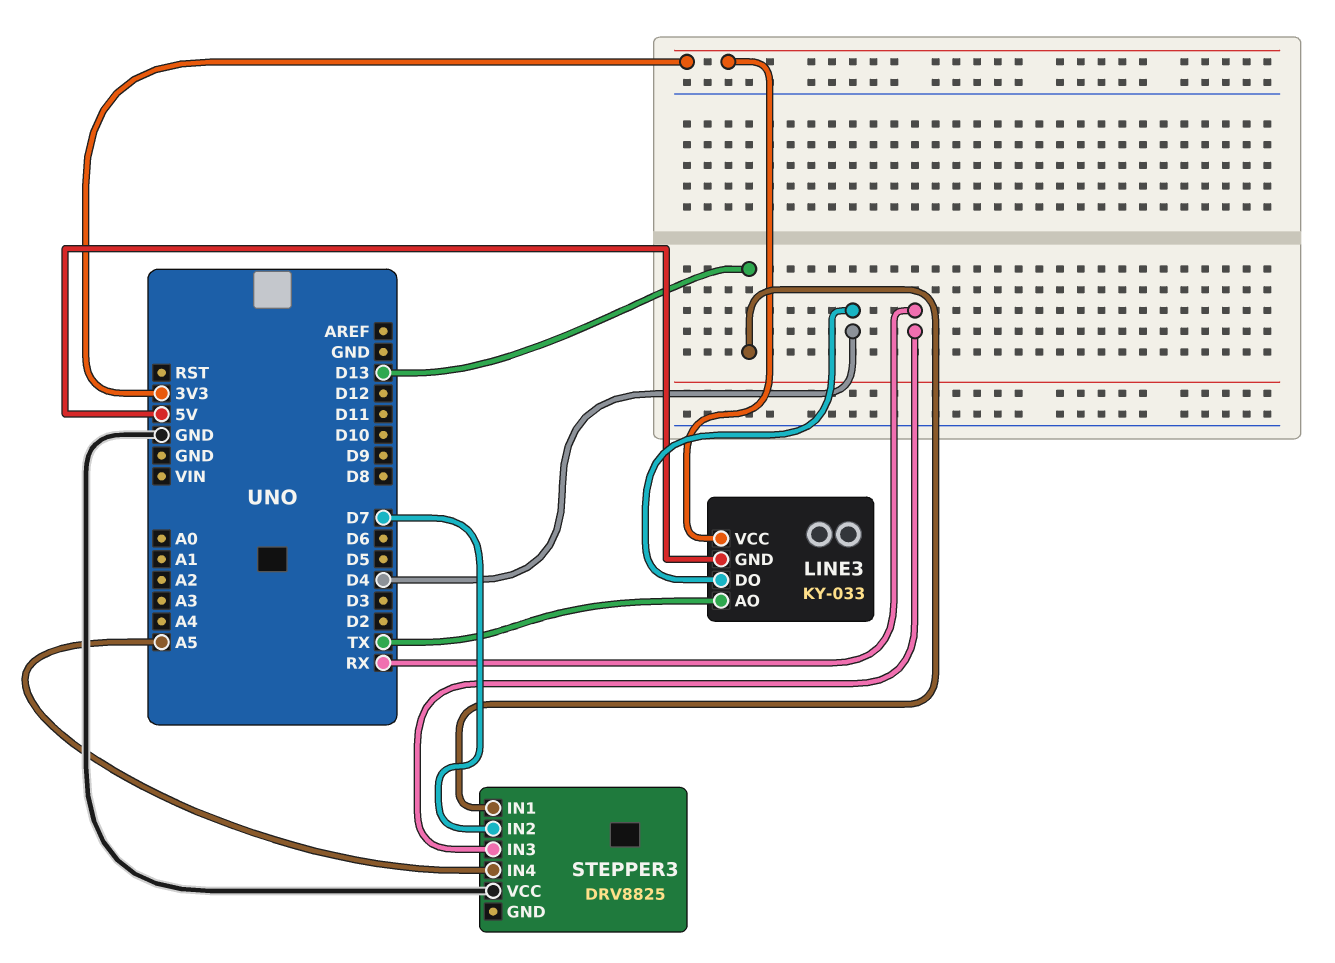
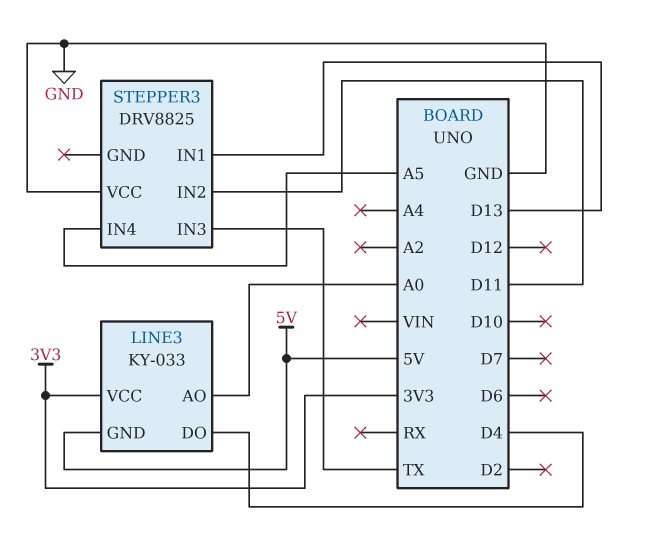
LINE3 pin AO: TX -> A0
STEPPER3 pin IN2: D7 -> D11
STEPPER3 pin IN3: RX -> TX

